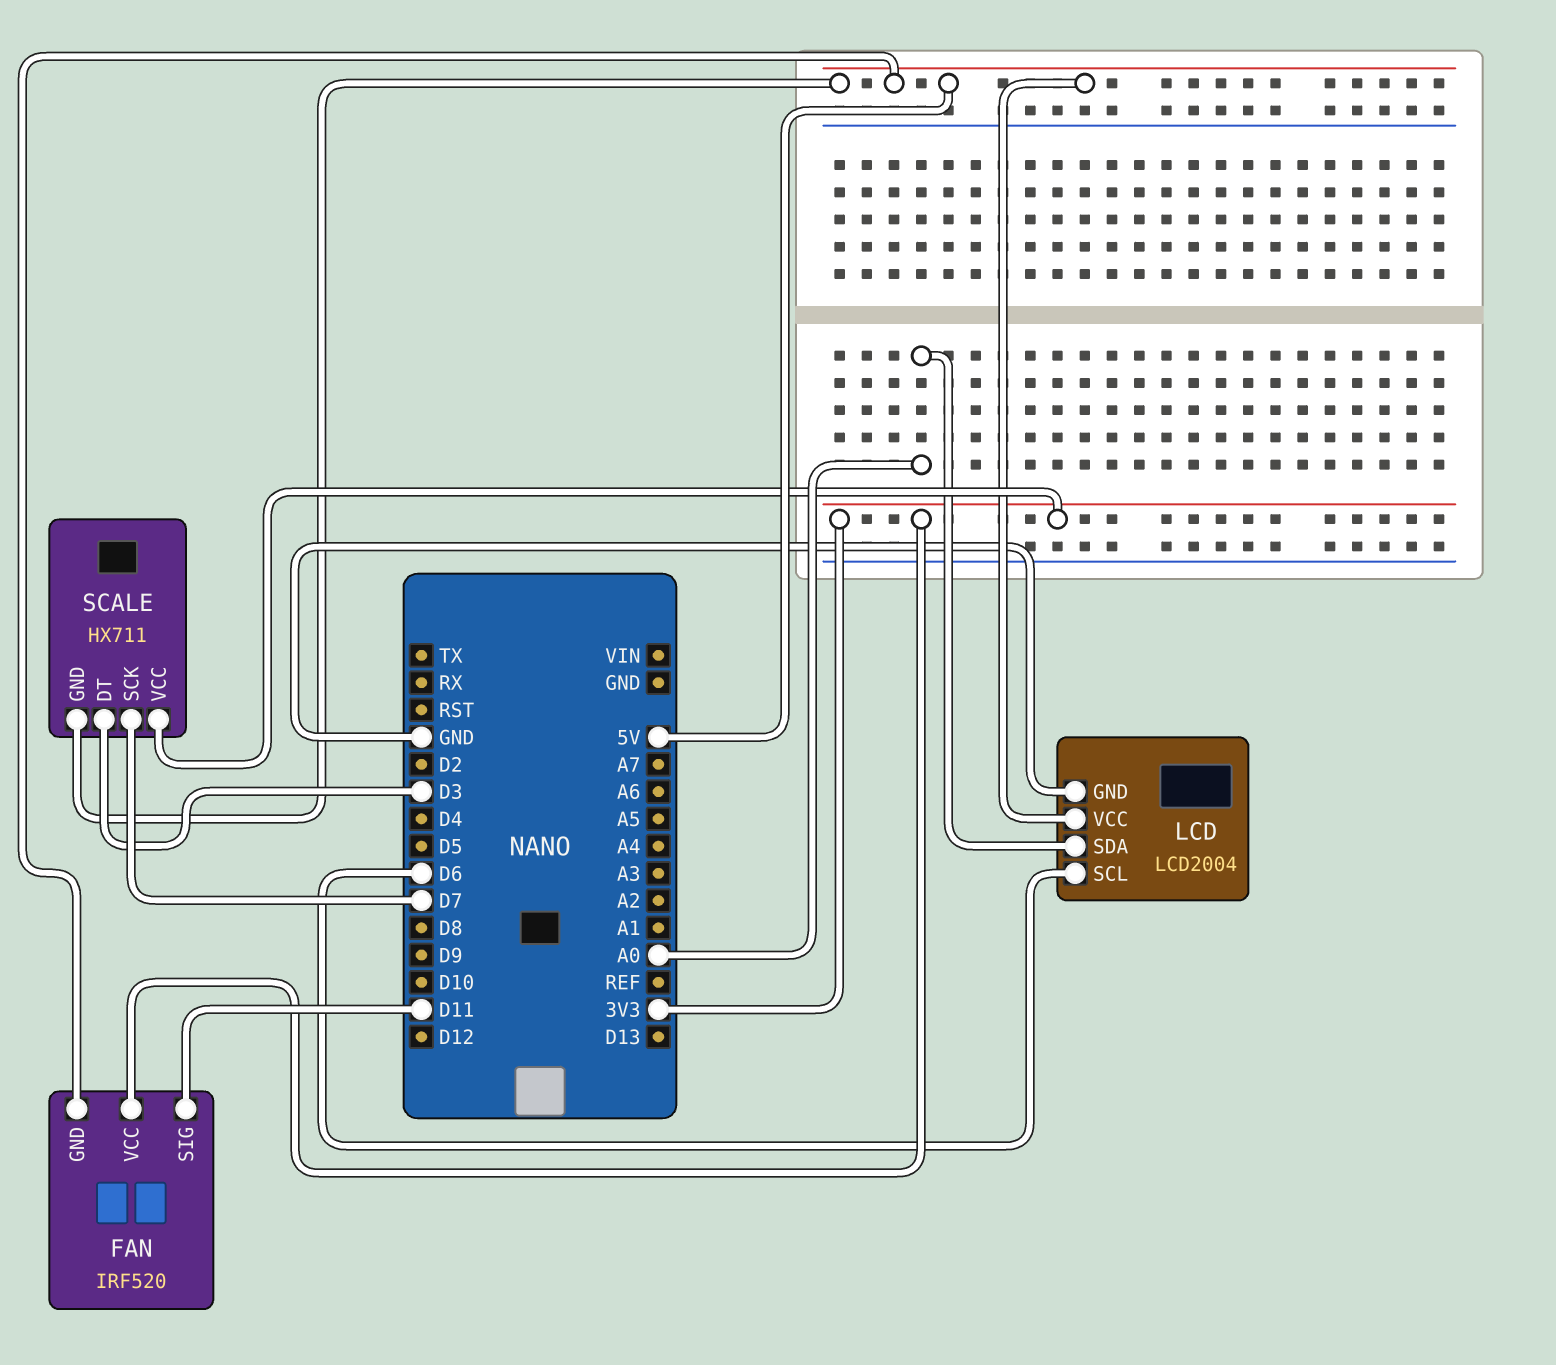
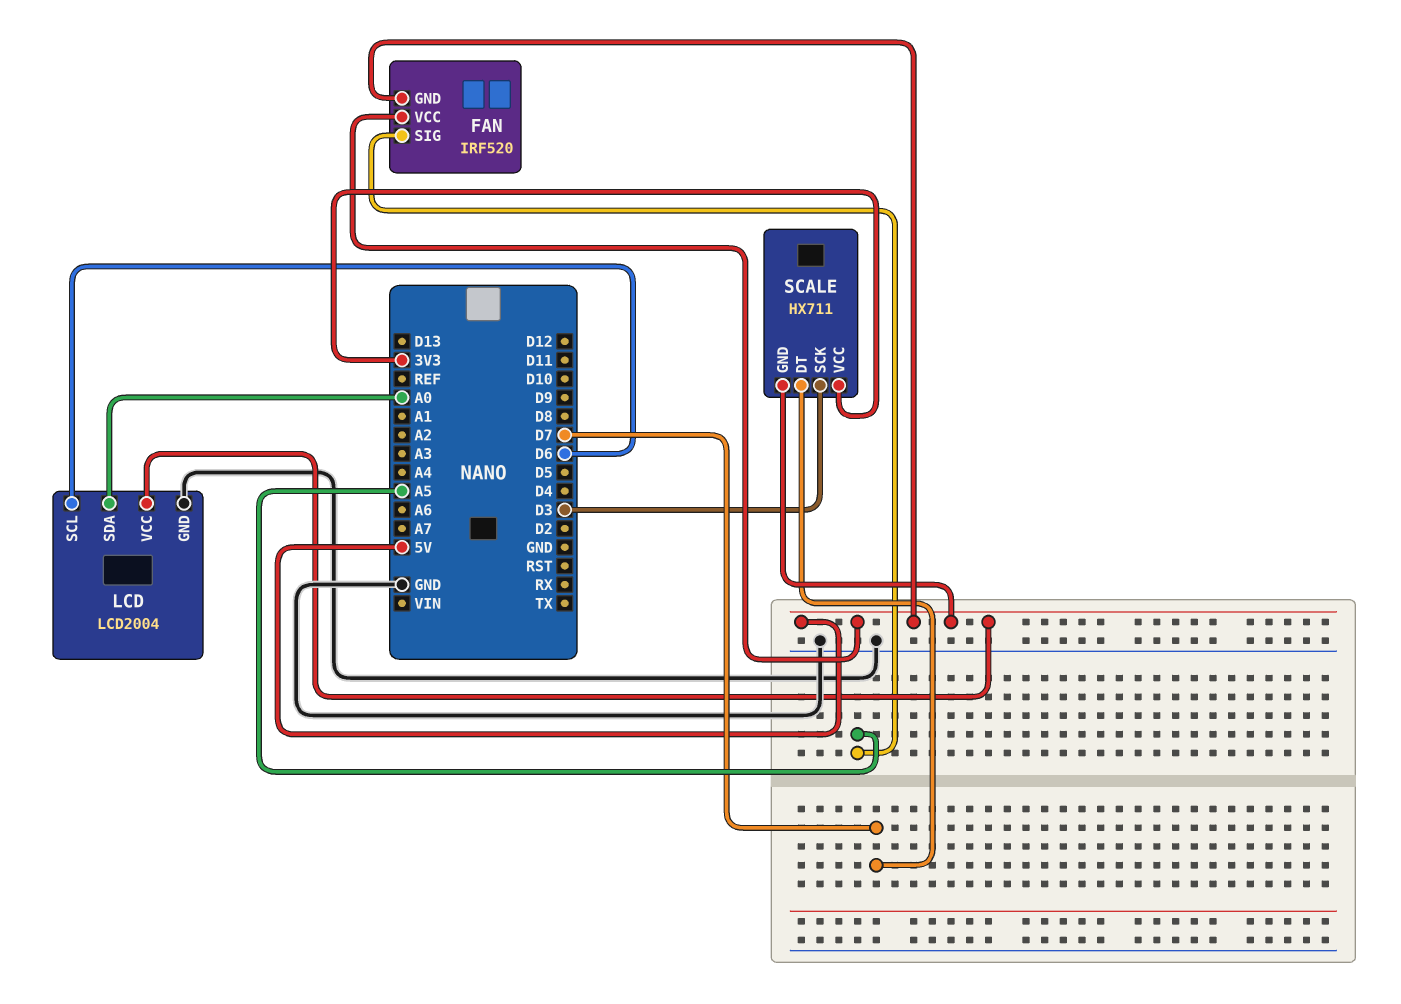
FAN pin SIG: D11 -> A5
FAN pin VCC: 3V3 -> 5V
SCALE pin DT: D3 -> D7
SCALE pin SCK: D7 -> D3

